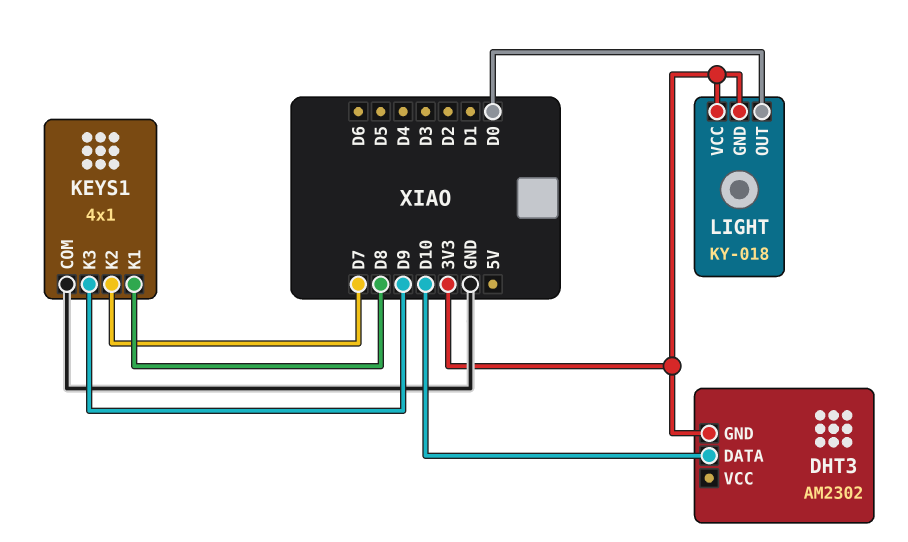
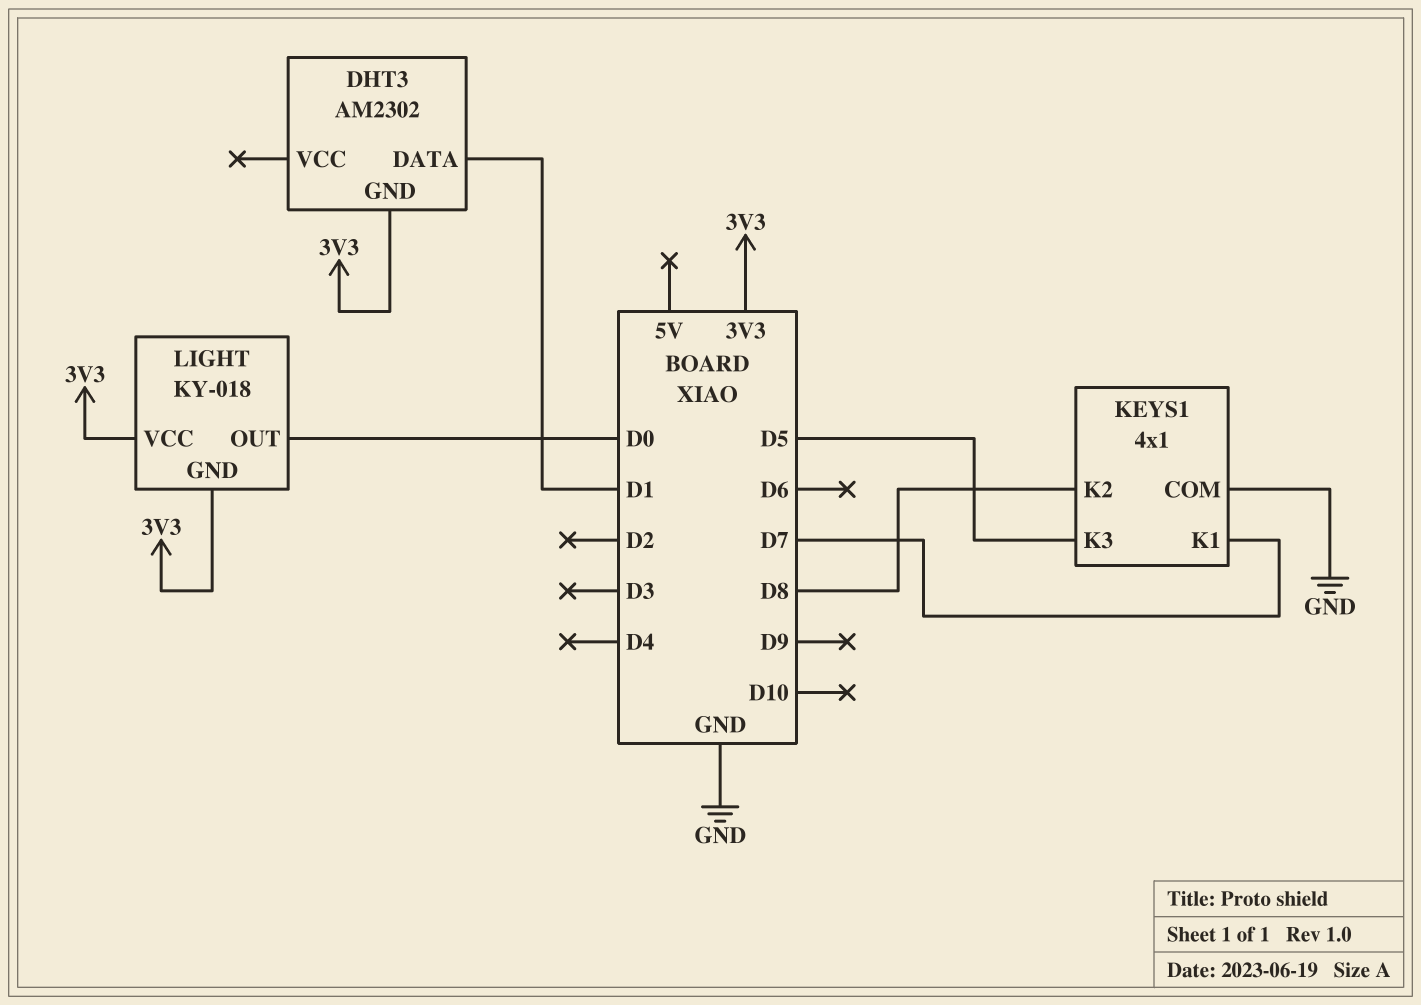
DHT3 pin DATA: D10 -> D1
KEYS1 pin K1: D8 -> D7
KEYS1 pin K2: D7 -> D8
KEYS1 pin K3: D9 -> D5

